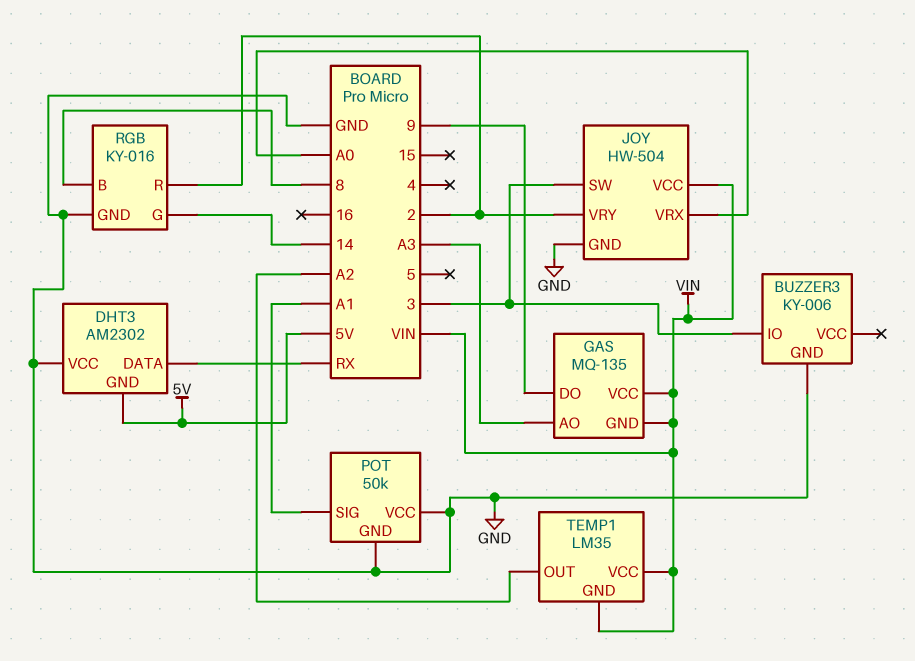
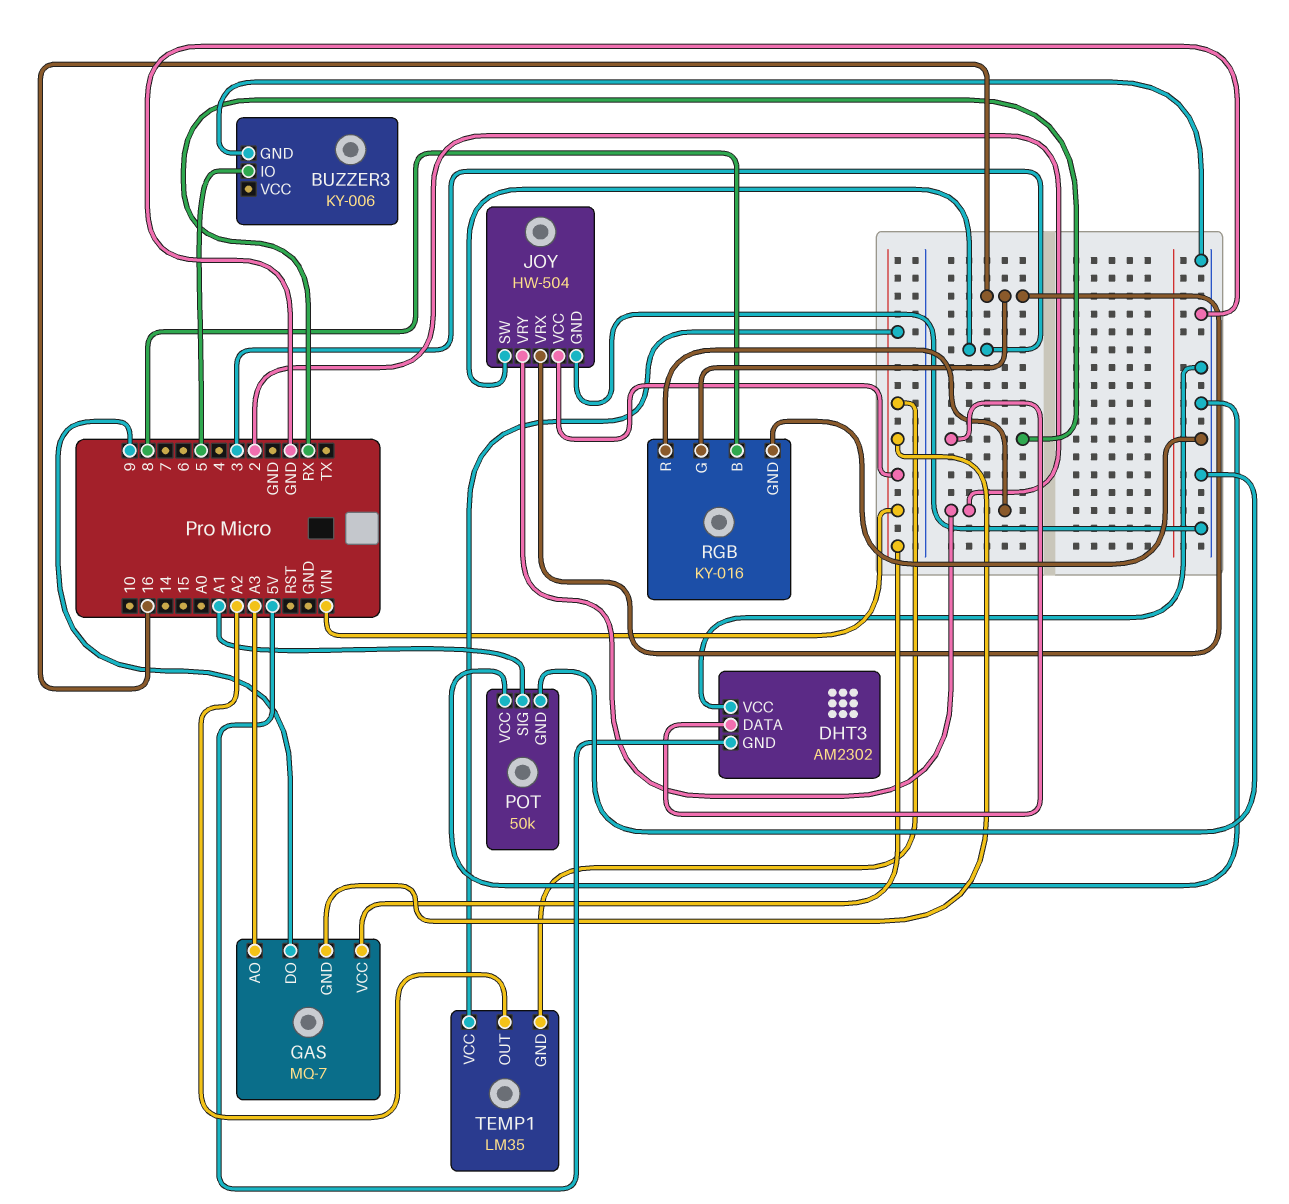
BUZZER3 pin IO: 3 -> 5
GAS: MQ-135 -> MQ-7
JOY pin VRX: A0 -> 16
RGB pin G: 14 -> 16

